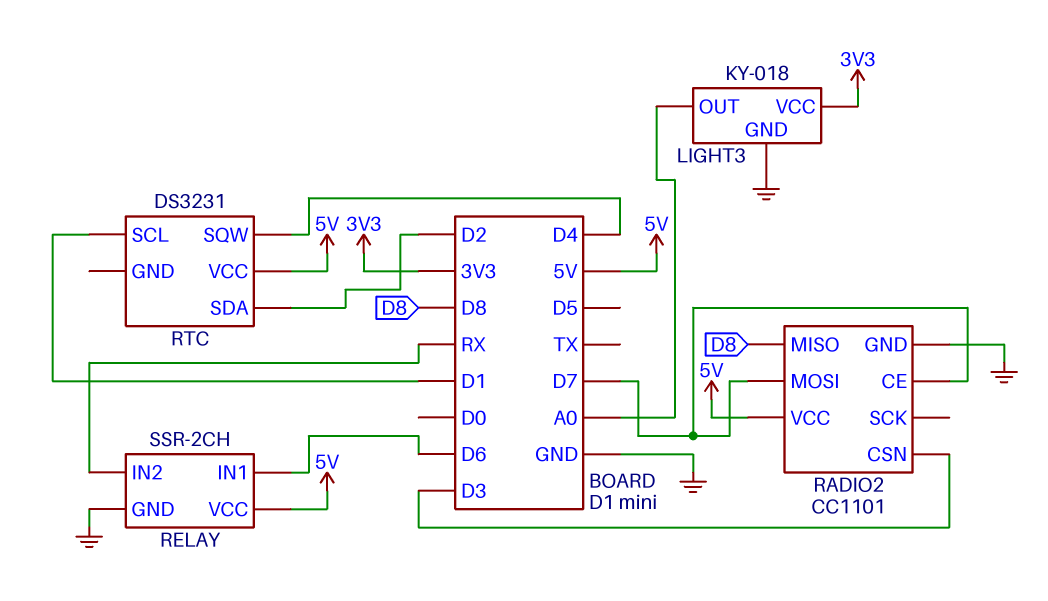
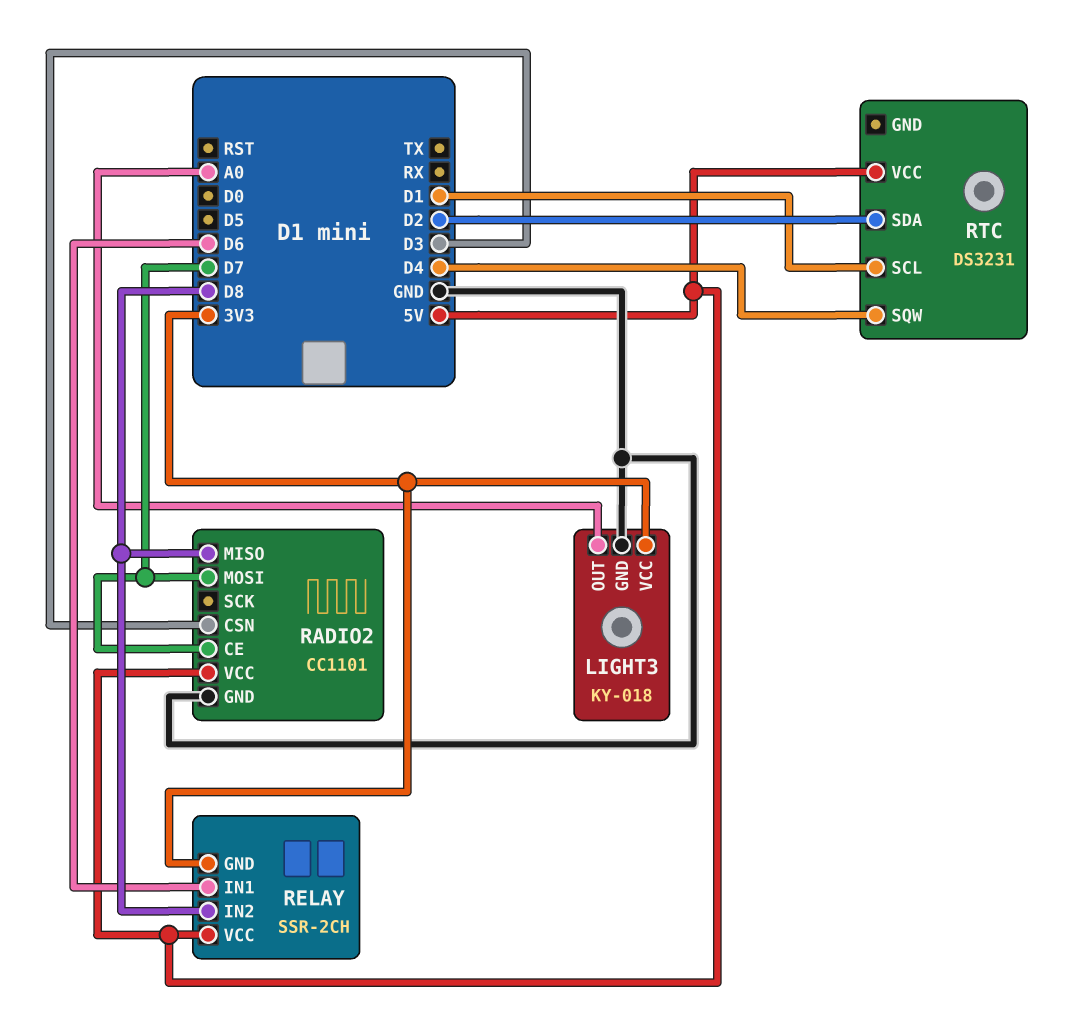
RELAY pin GND: GND -> 3V3
RELAY pin IN2: RX -> D8

